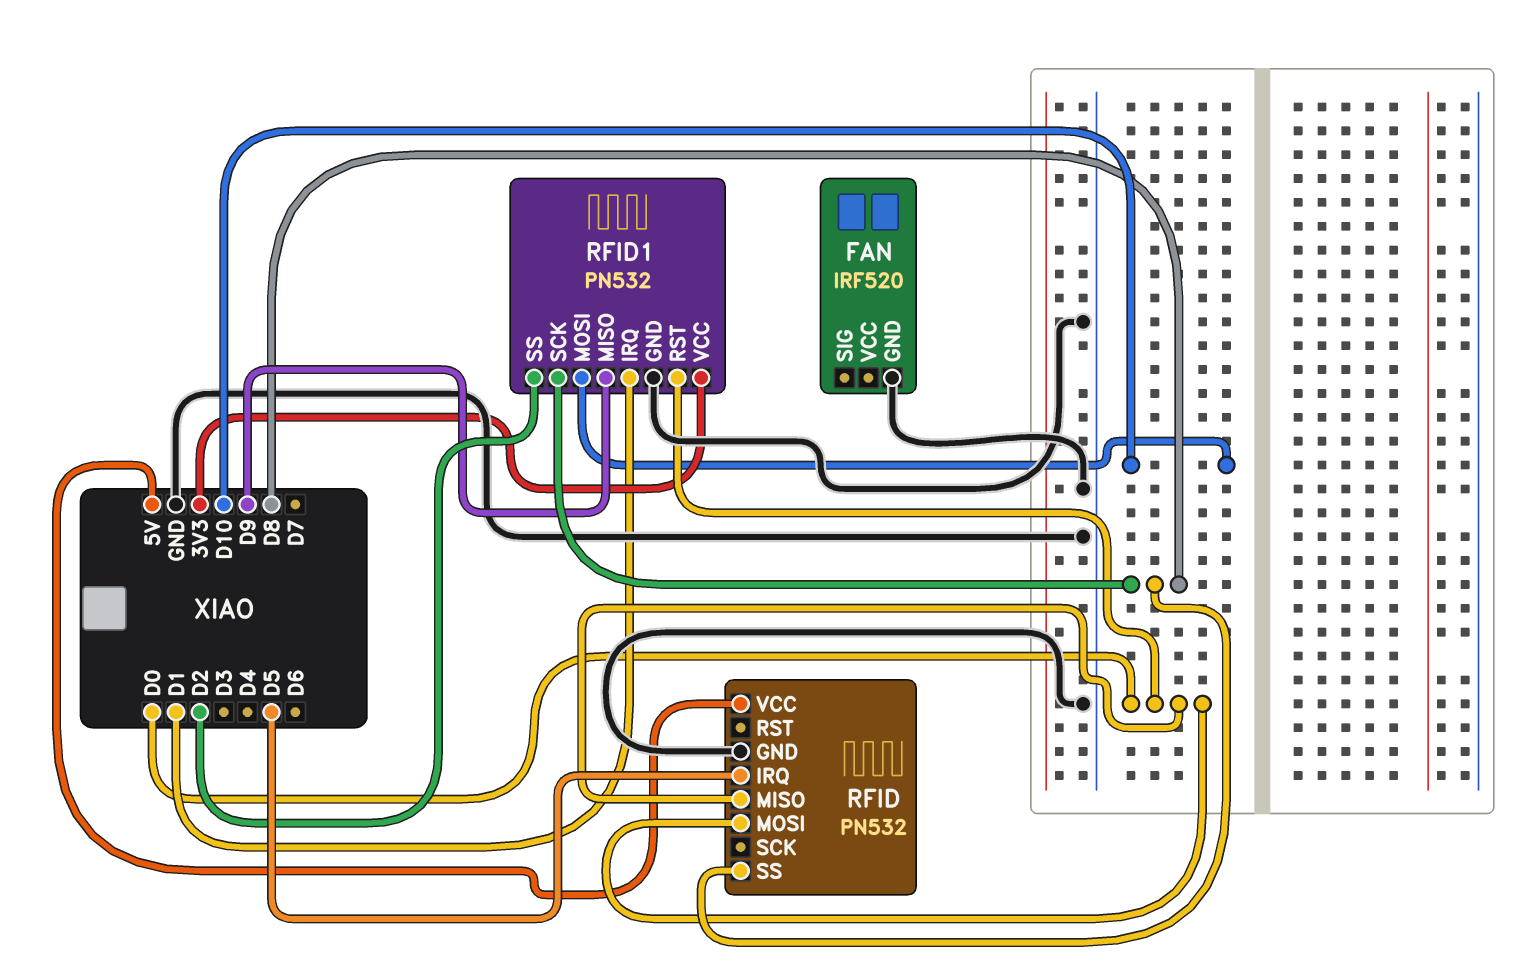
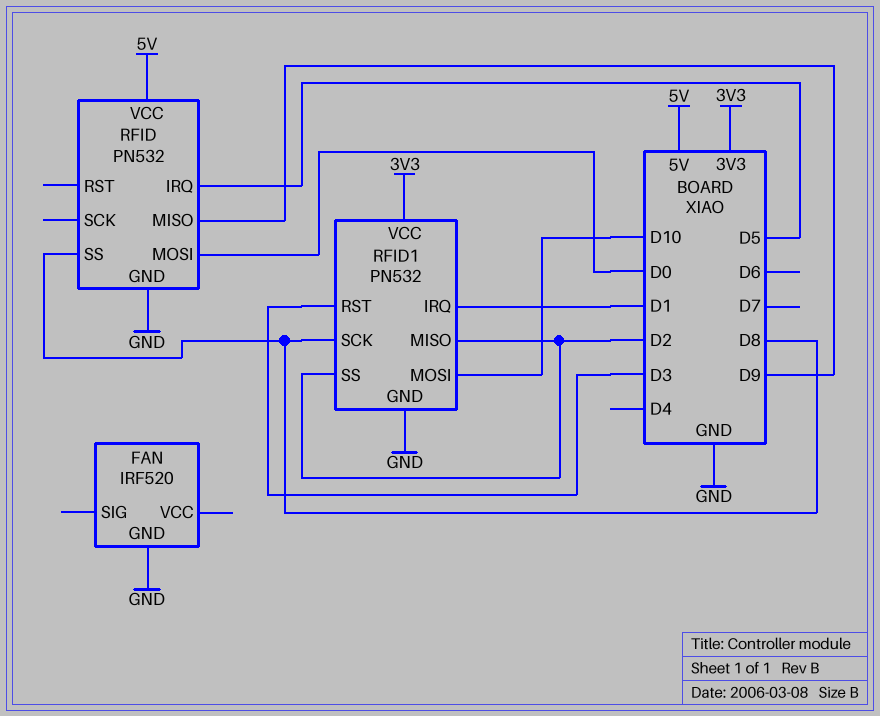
RFID pin MISO: D0 -> D9
RFID1 pin MISO: D9 -> D2
RFID1 pin RST: D0 -> D3

